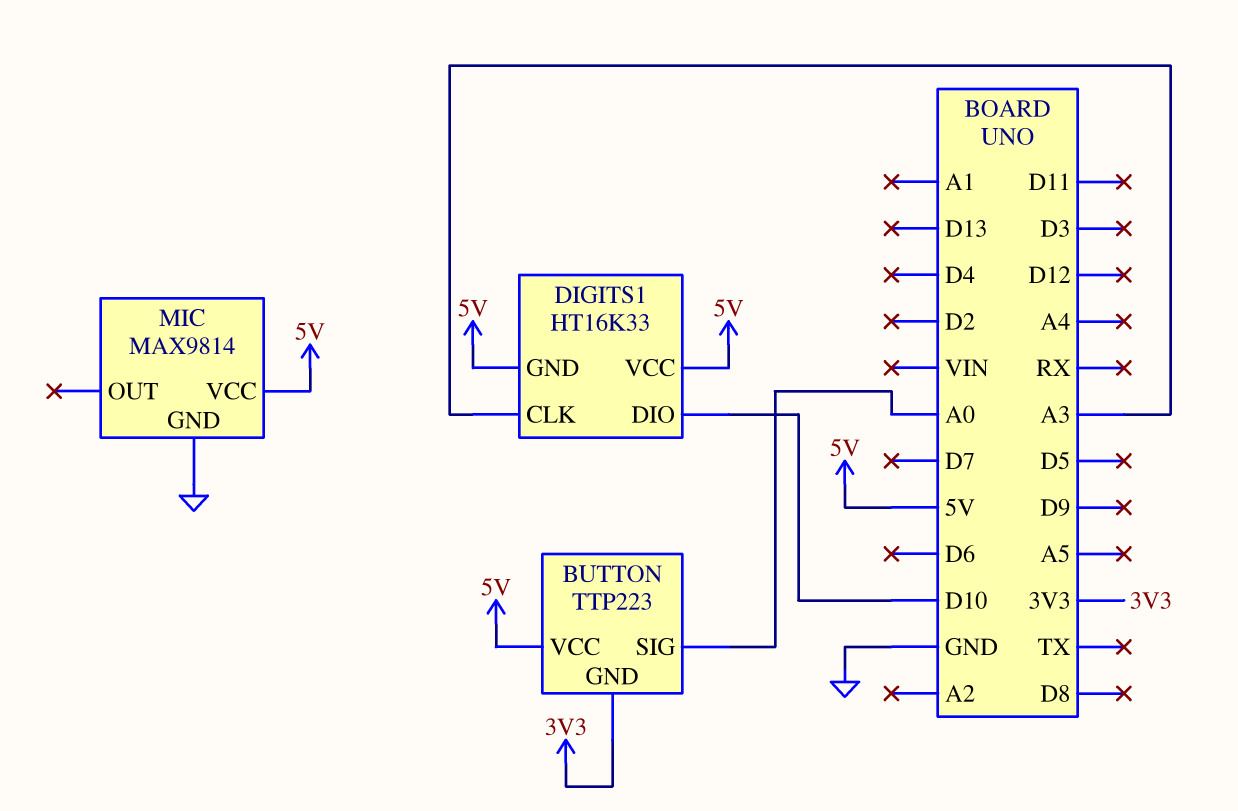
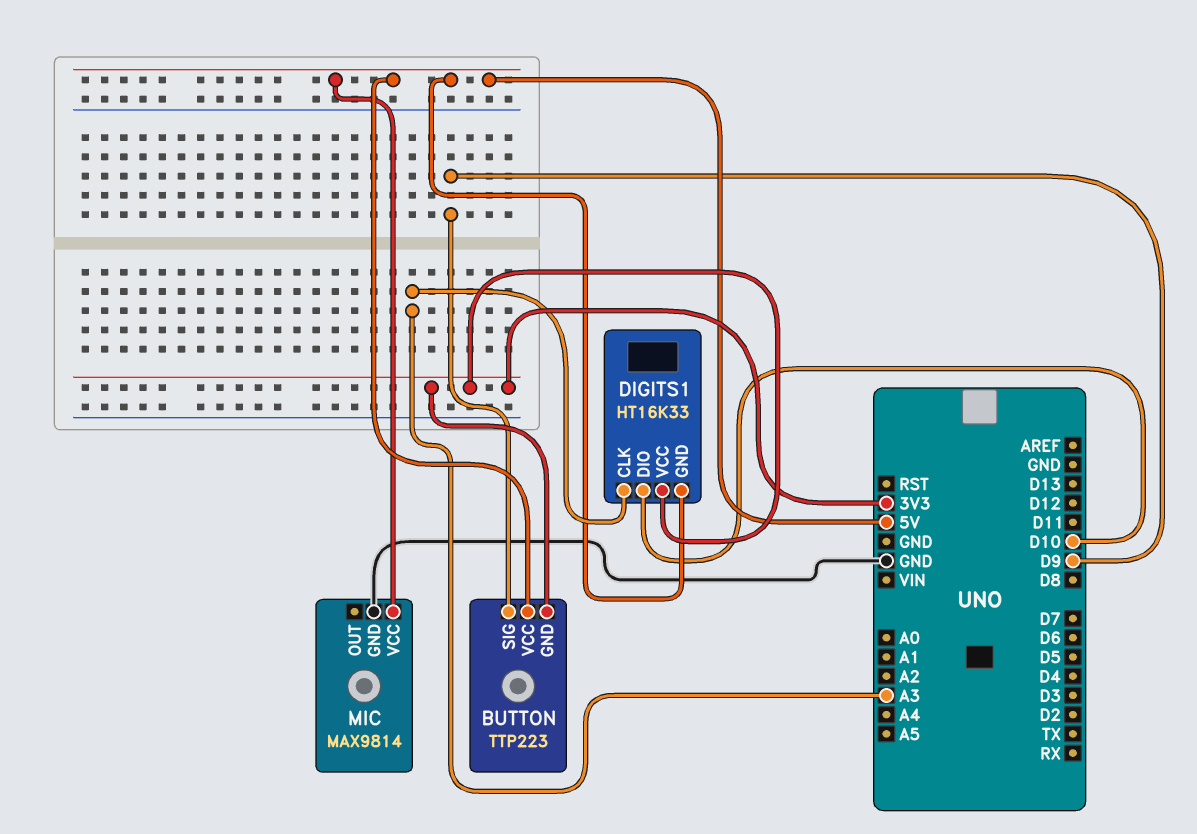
BUTTON pin SIG: A0 -> D9
DIGITS1 pin VCC: 5V -> 3V3

